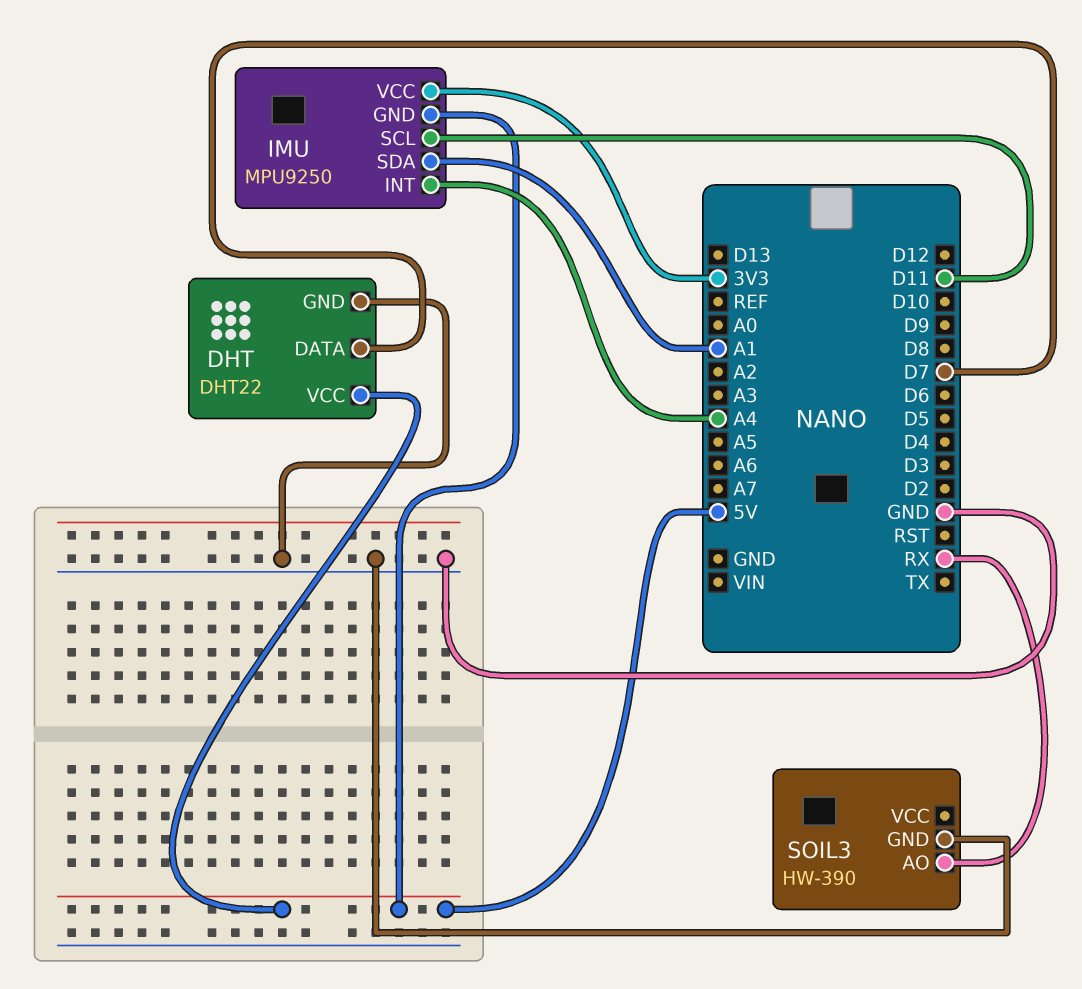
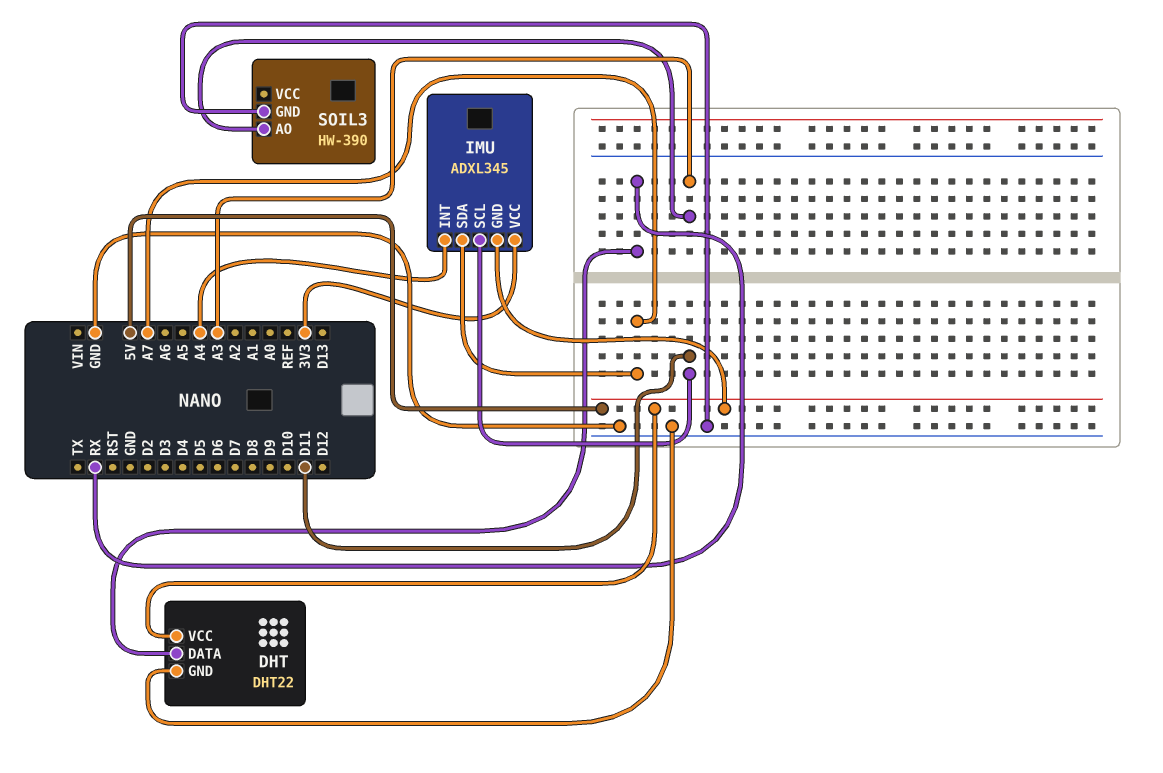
DHT pin DATA: D7 -> RX
IMU: MPU9250 -> ADXL345
IMU pin SDA: A1 -> A7
SOIL3 pin AO: RX -> A3

